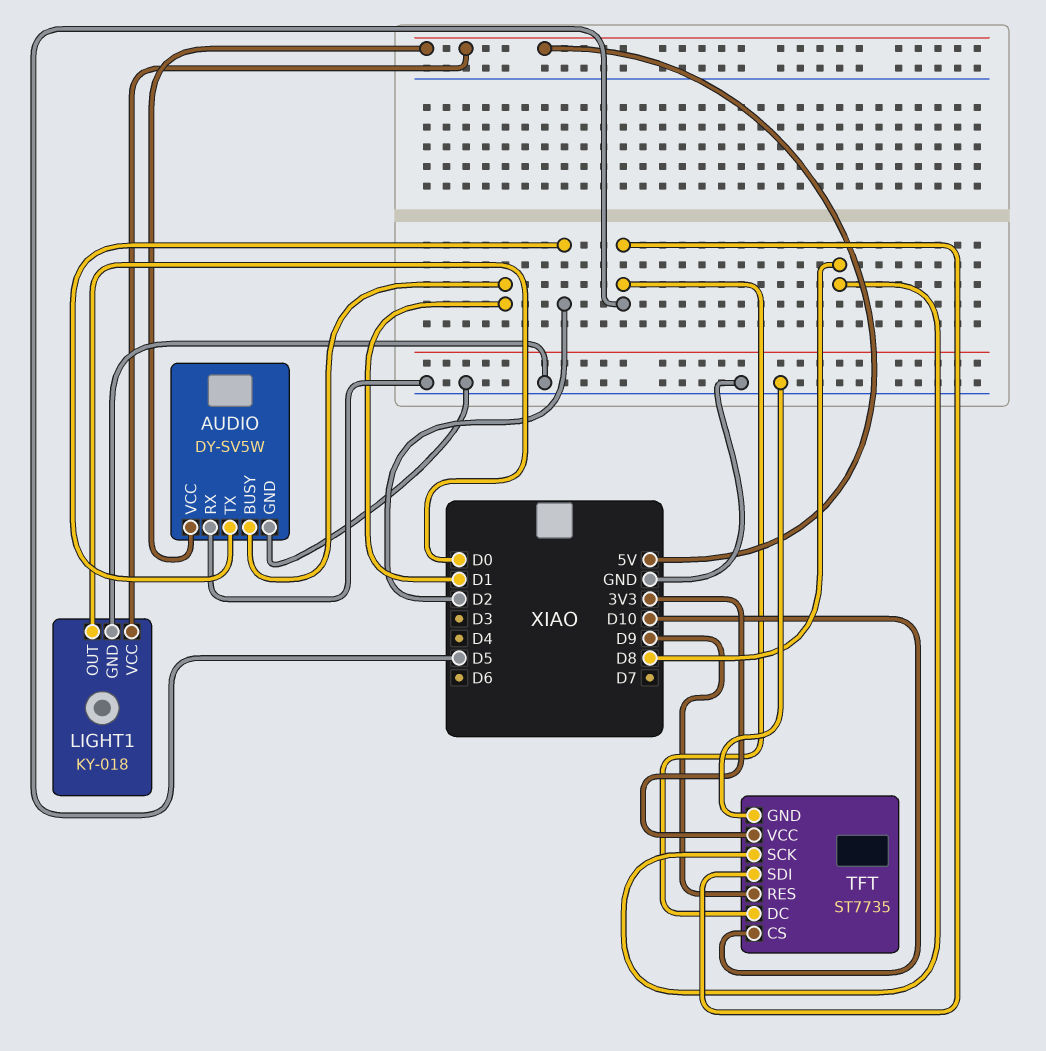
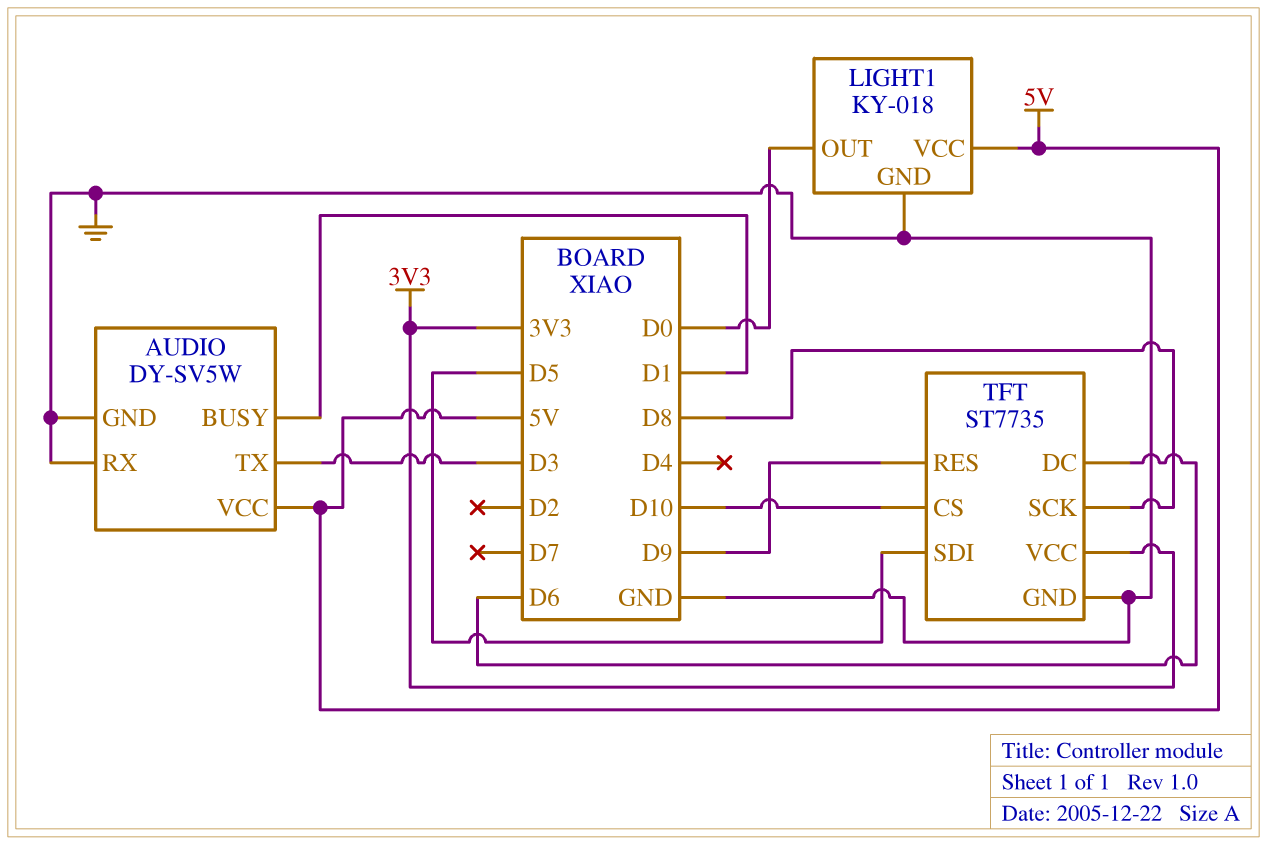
AUDIO pin TX: D2 -> D3
TFT pin DC: D5 -> D6

